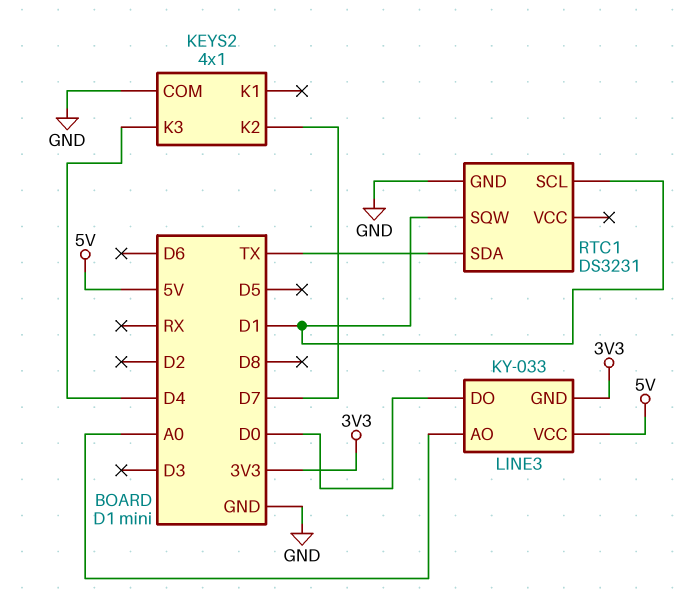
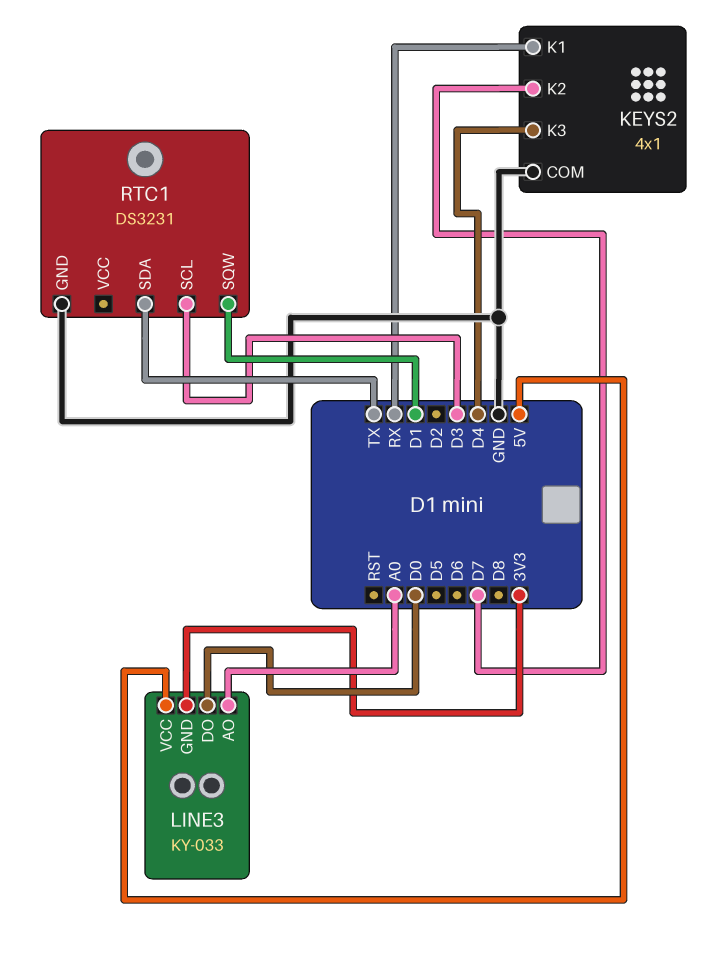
KEYS2 pin K1: none -> RX
RTC1 pin SCL: D1 -> D3

